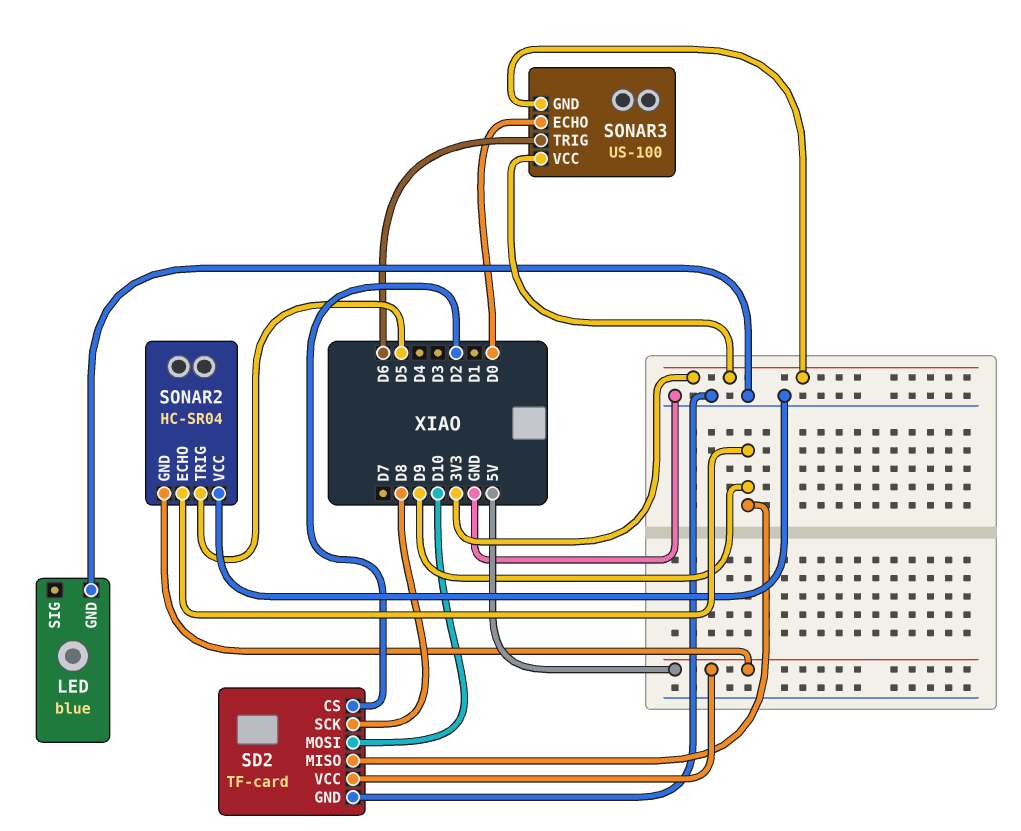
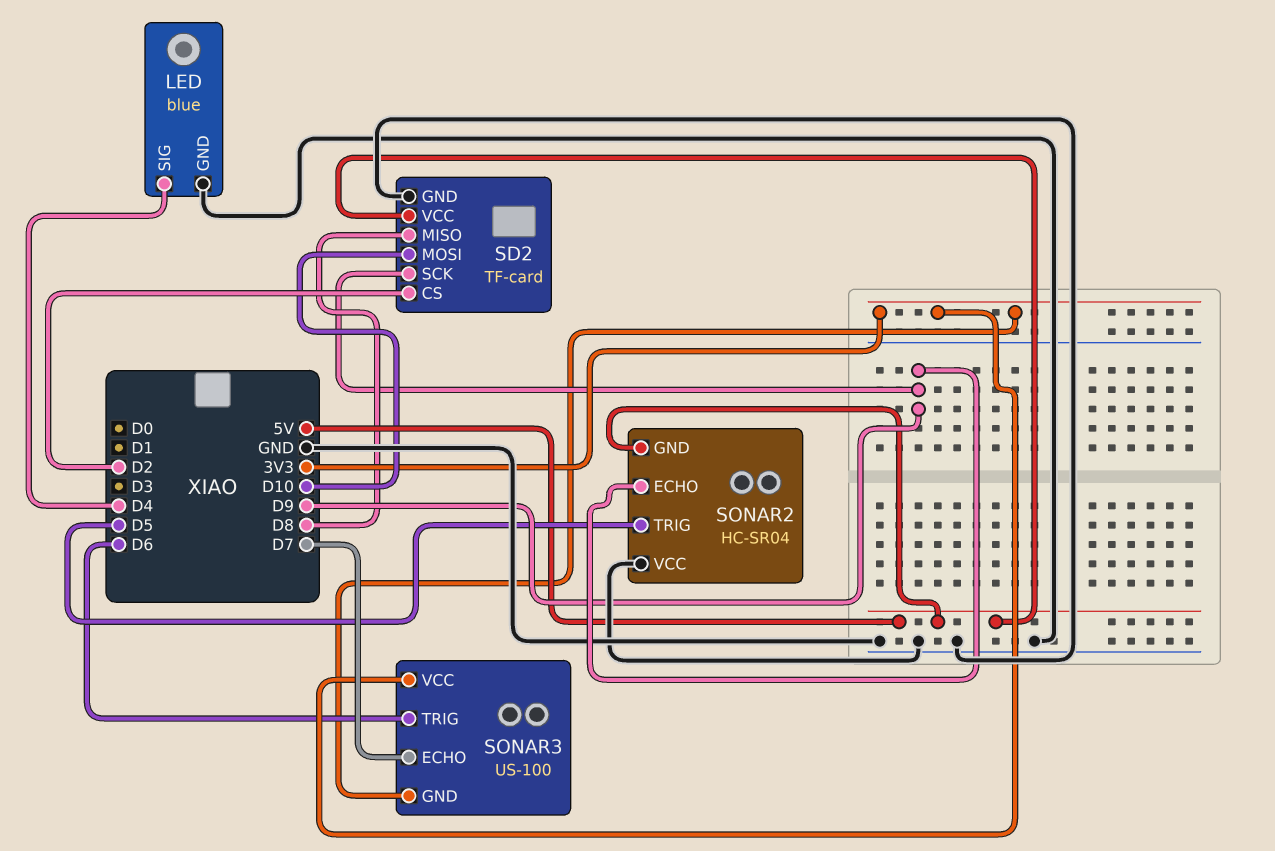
LED pin SIG: none -> D4
SD2 pin MISO: D9 -> D8
SD2 pin SCK: D8 -> D9
SONAR3 pin ECHO: D0 -> D7

